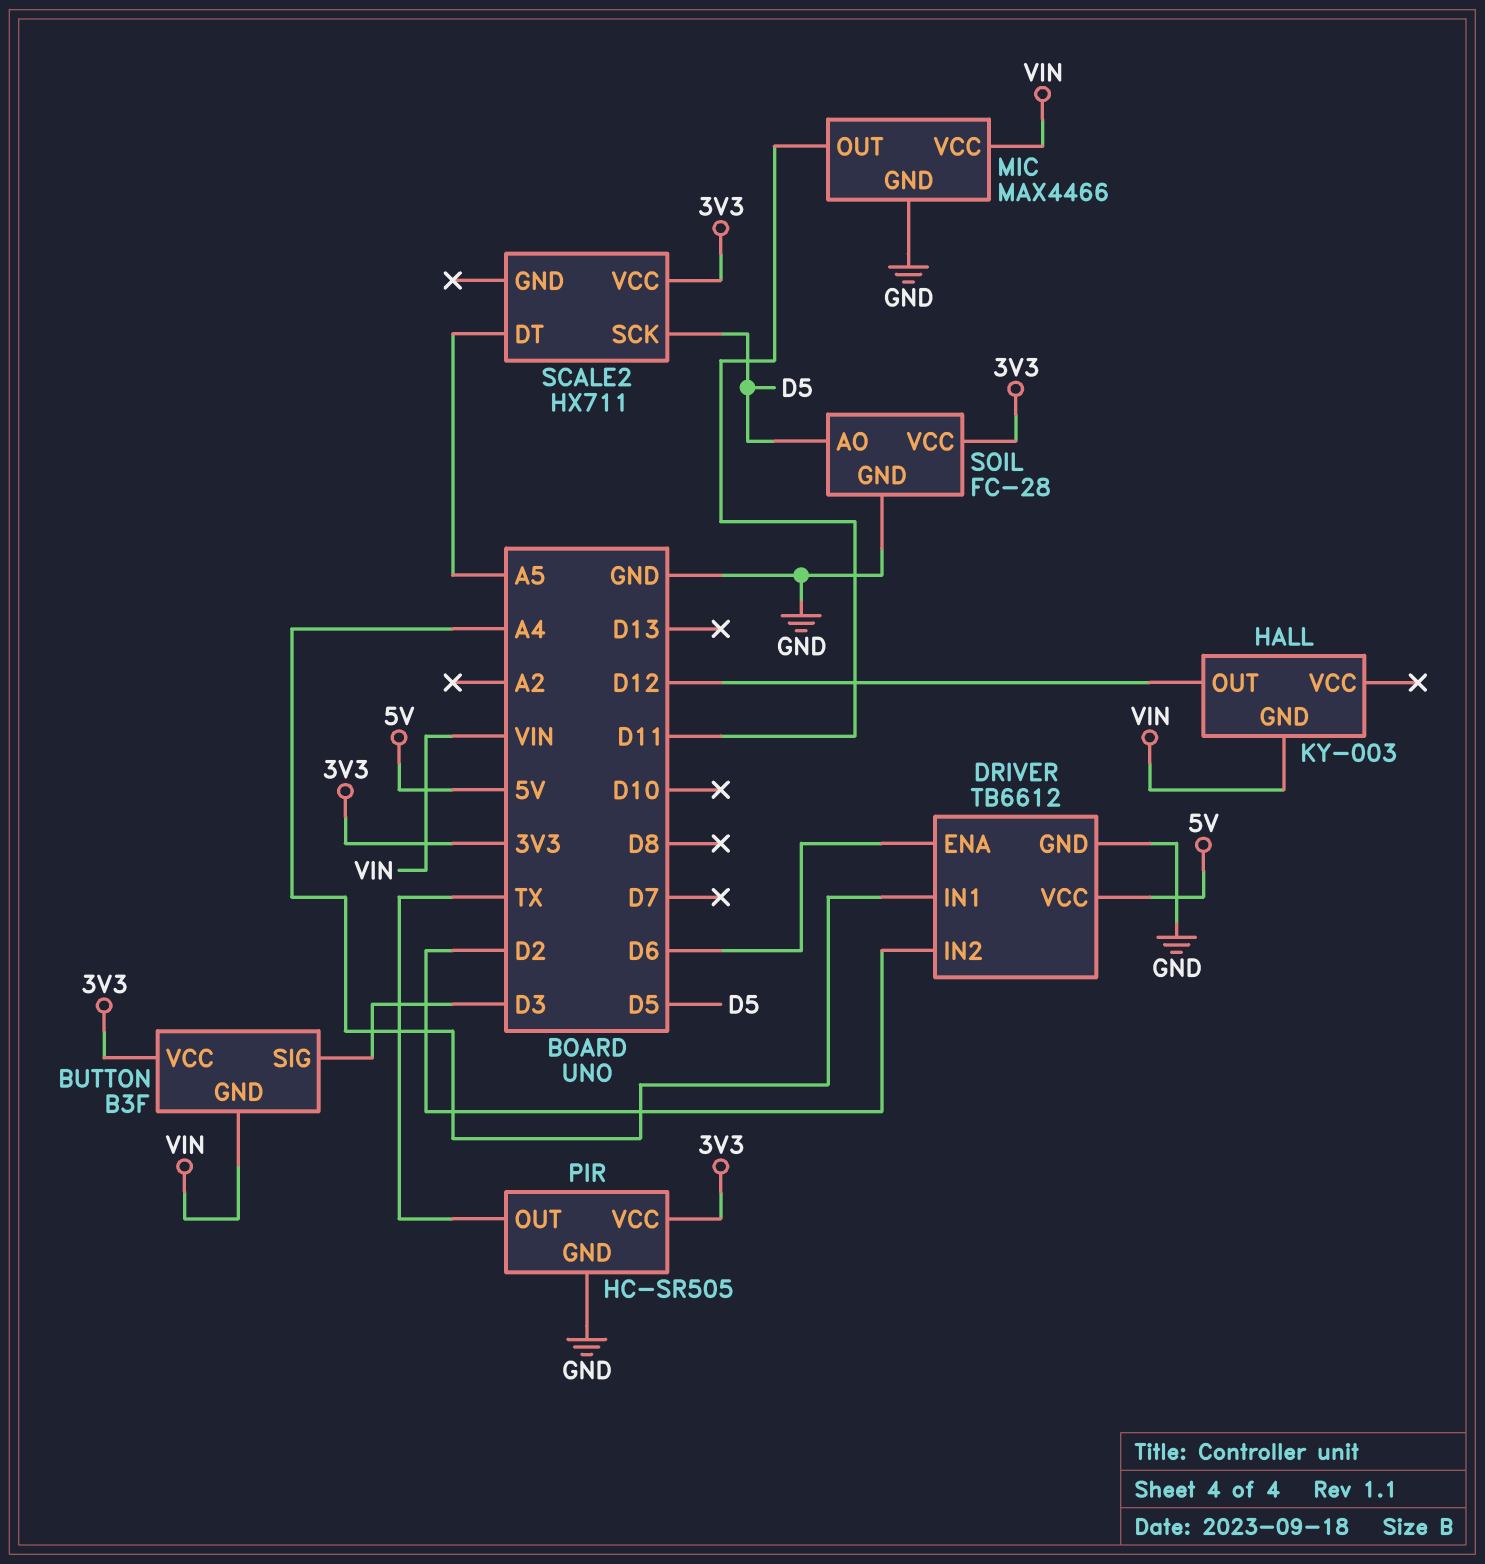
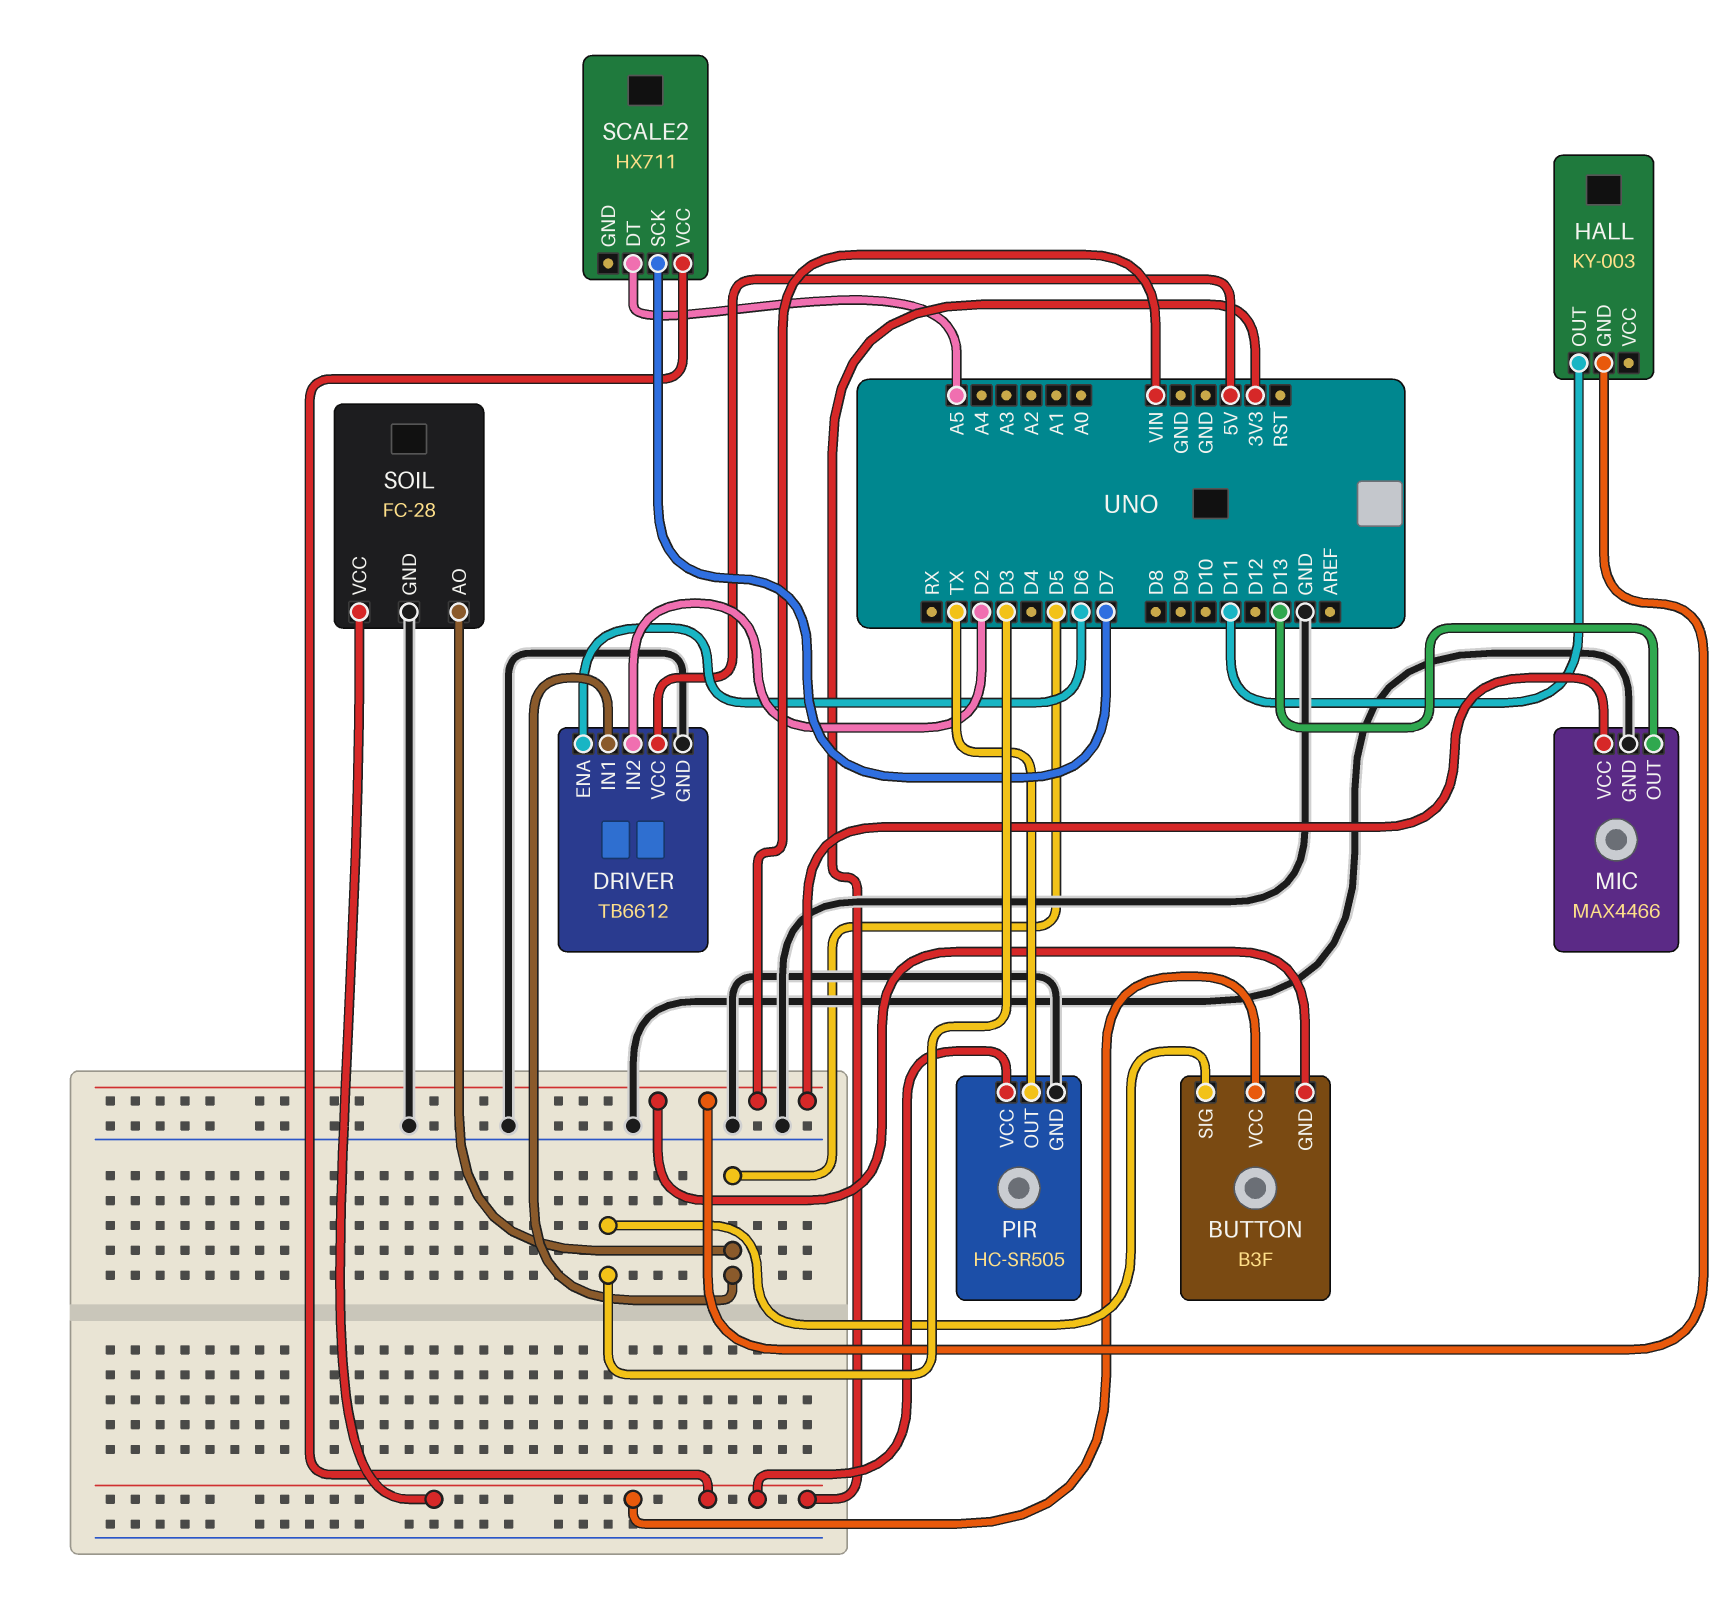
DRIVER pin IN1: A4 -> D5
HALL pin OUT: D12 -> D11
MIC pin OUT: D11 -> D13
SCALE2 pin SCK: D5 -> D7

